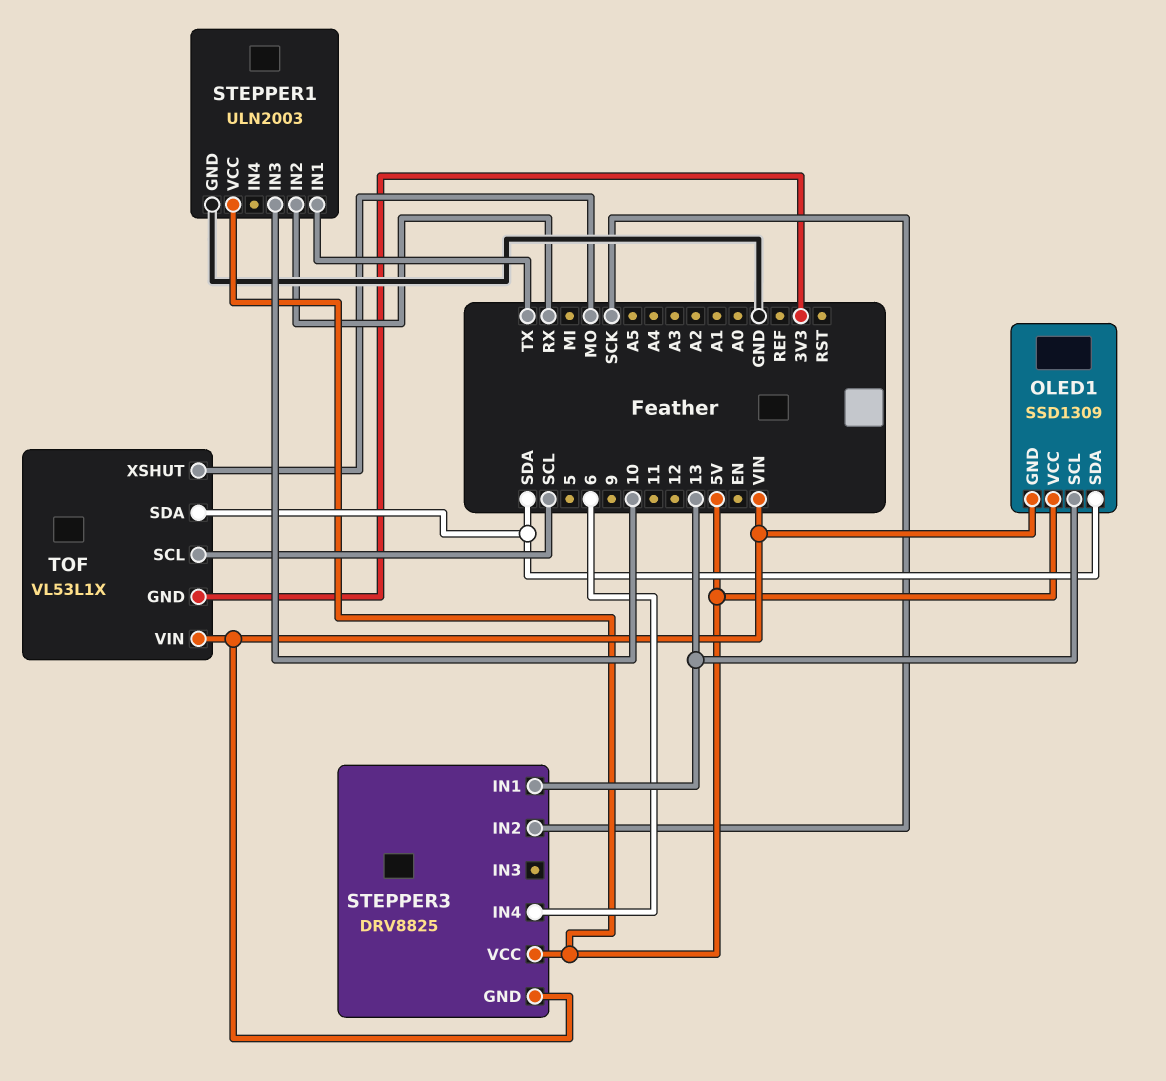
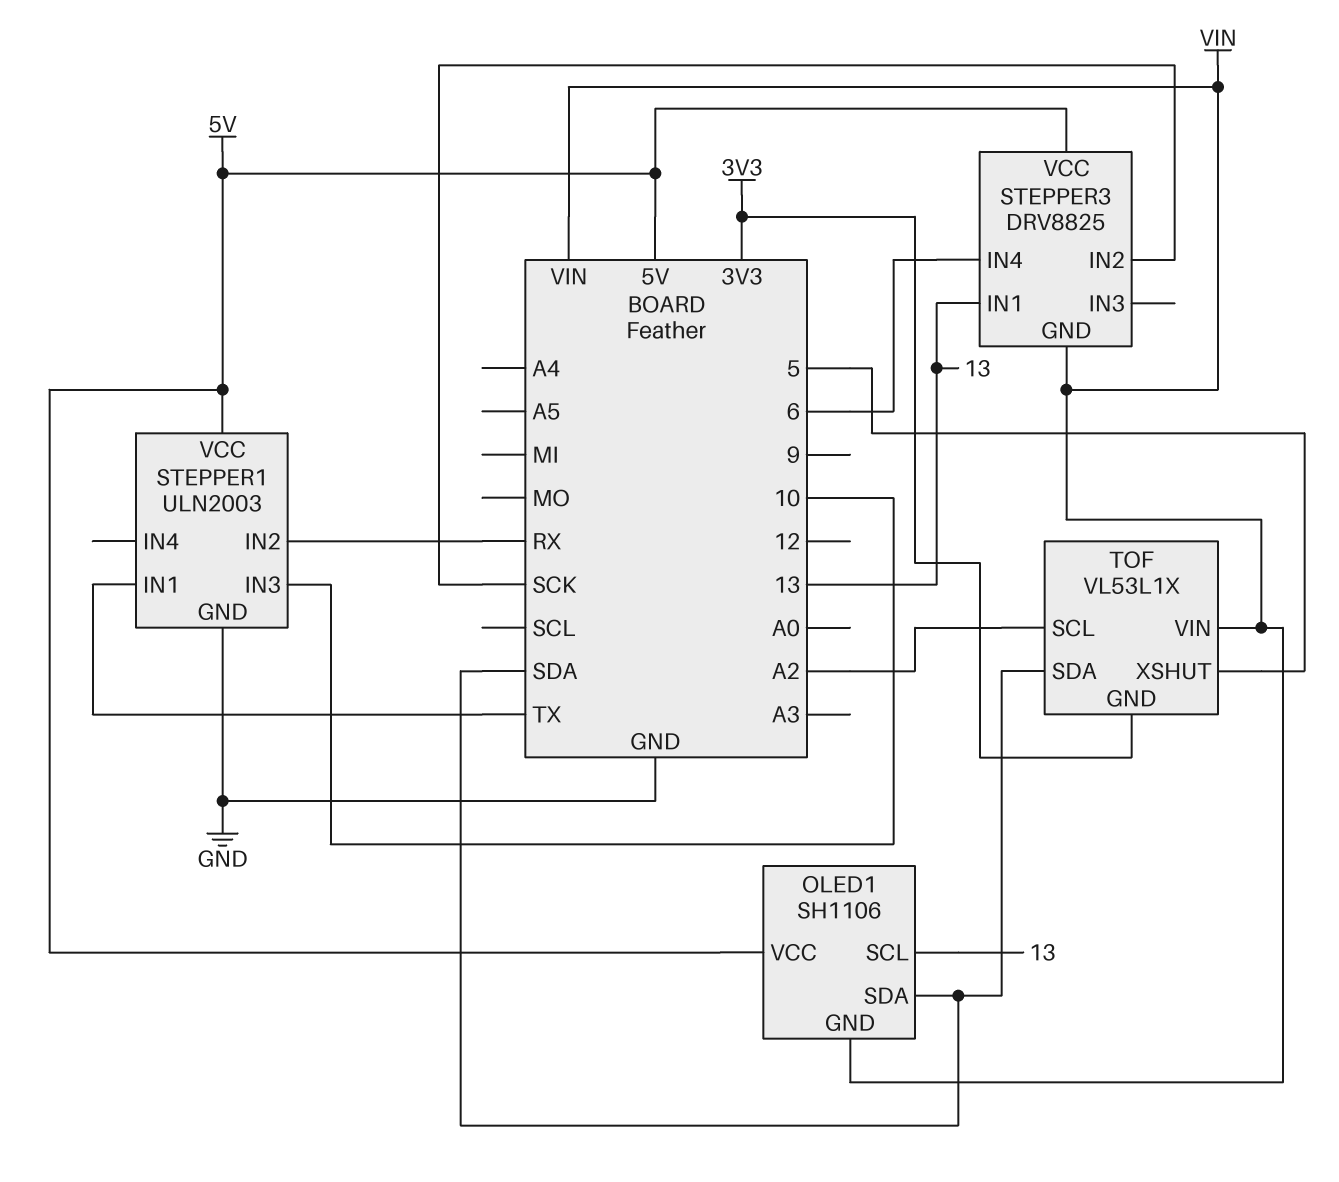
OLED1: SSD1309 -> SH1106
TOF pin SCL: SCL -> A2
TOF pin XSHUT: MO -> 5

